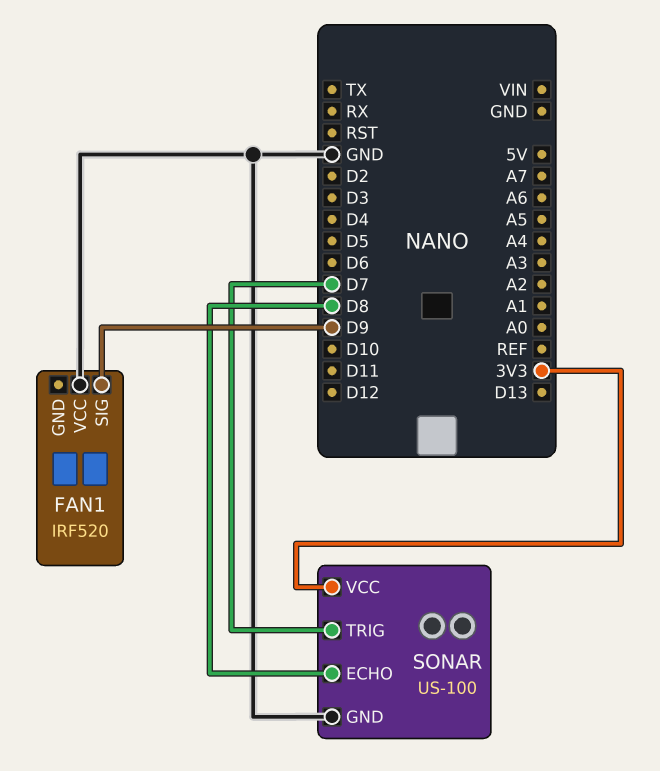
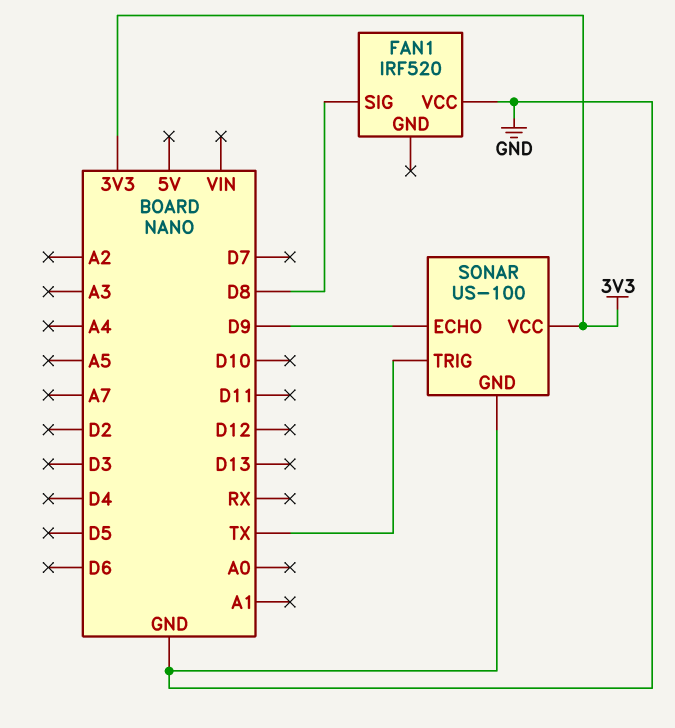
FAN1 pin SIG: D9 -> D8
SONAR pin ECHO: D8 -> D9
SONAR pin TRIG: D7 -> TX

